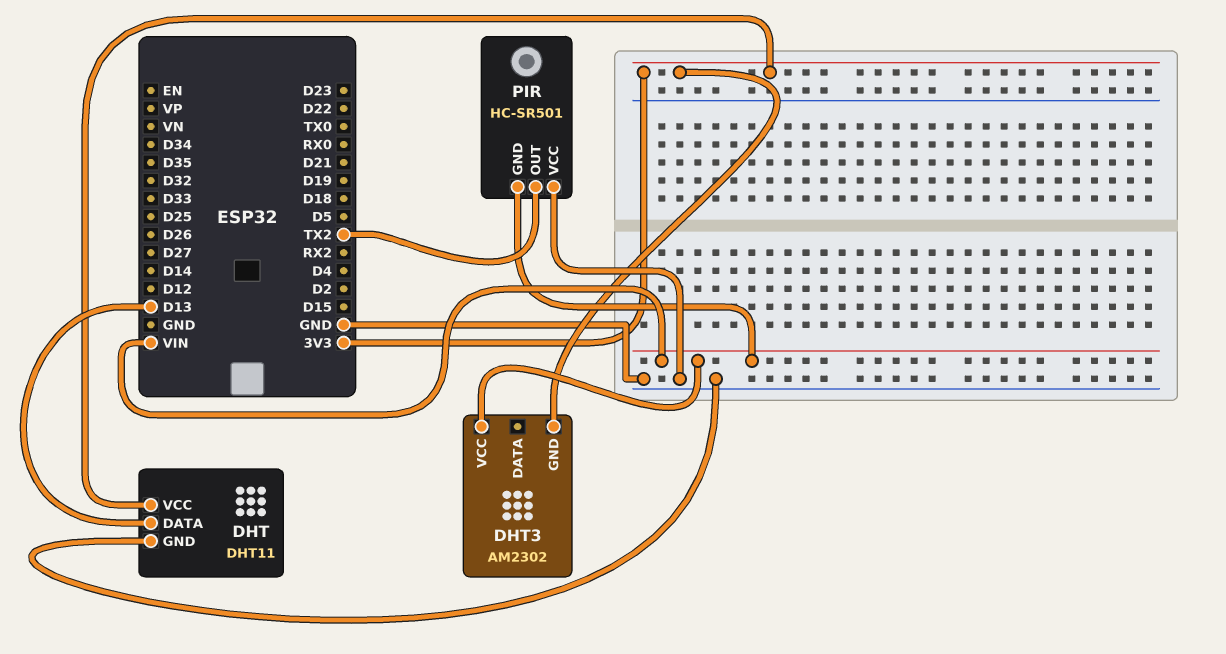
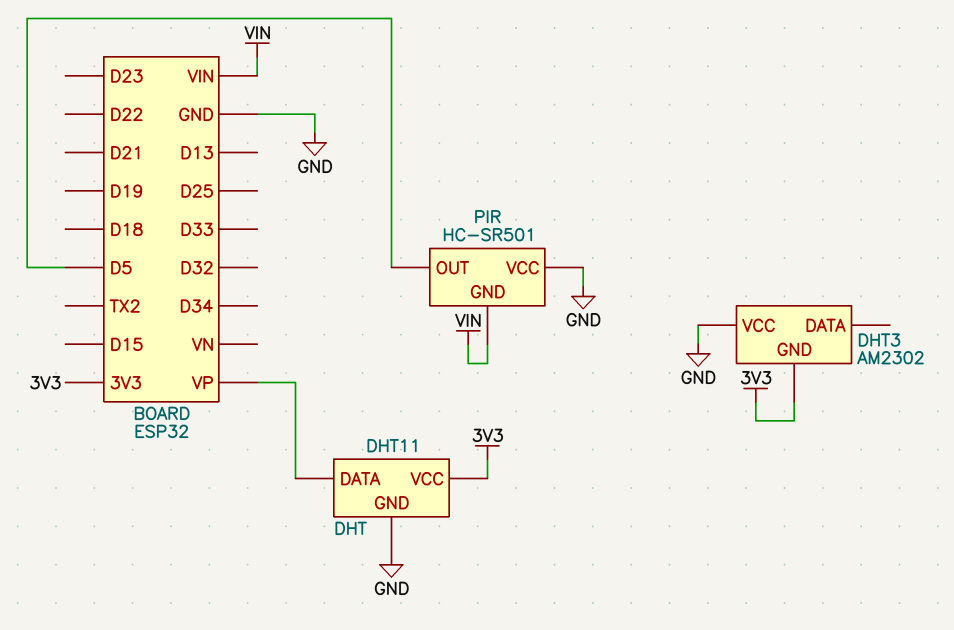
DHT pin DATA: D13 -> VP
DHT3 pin VCC: VIN -> GND
PIR pin OUT: TX2 -> D5

